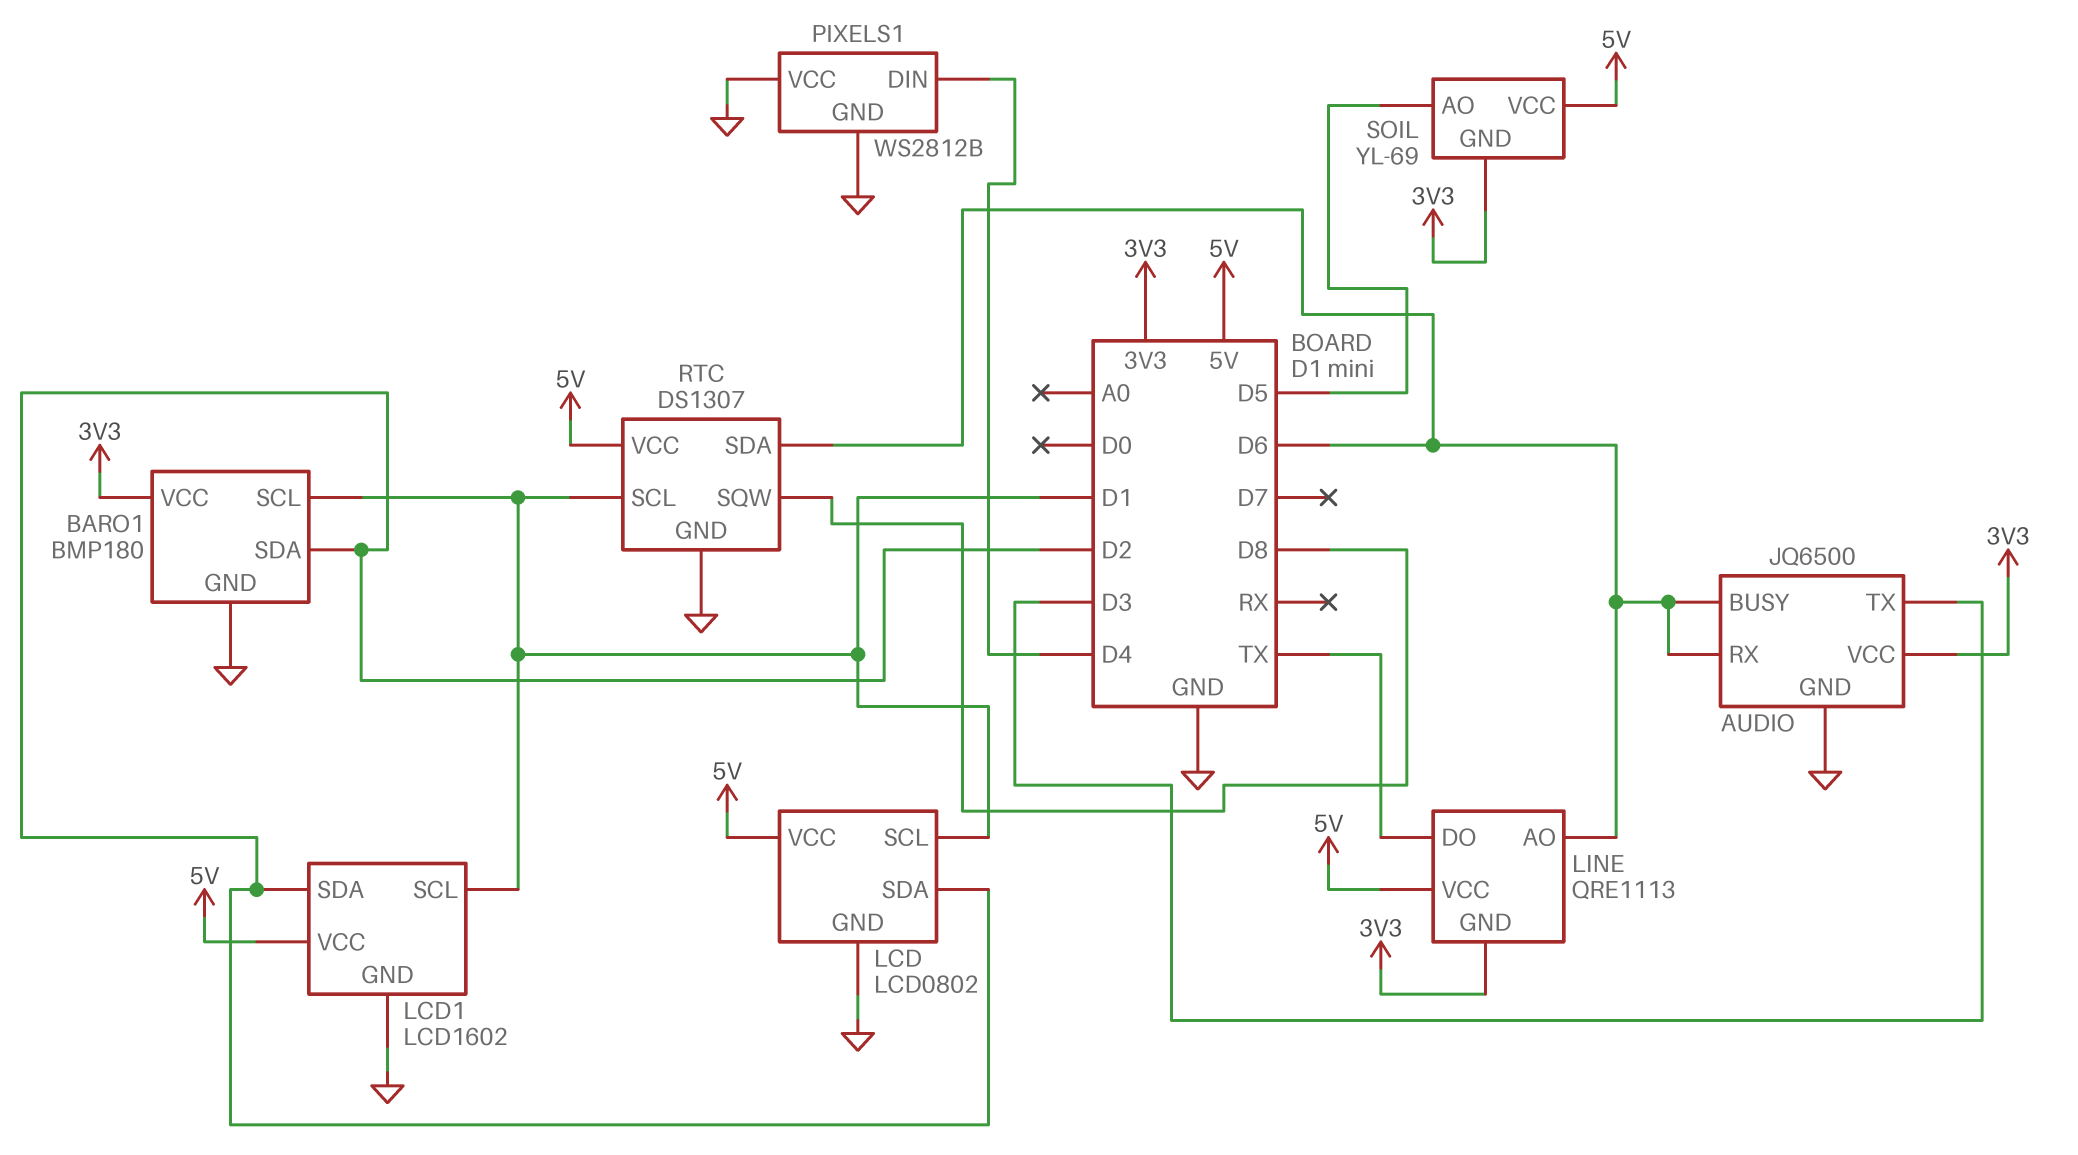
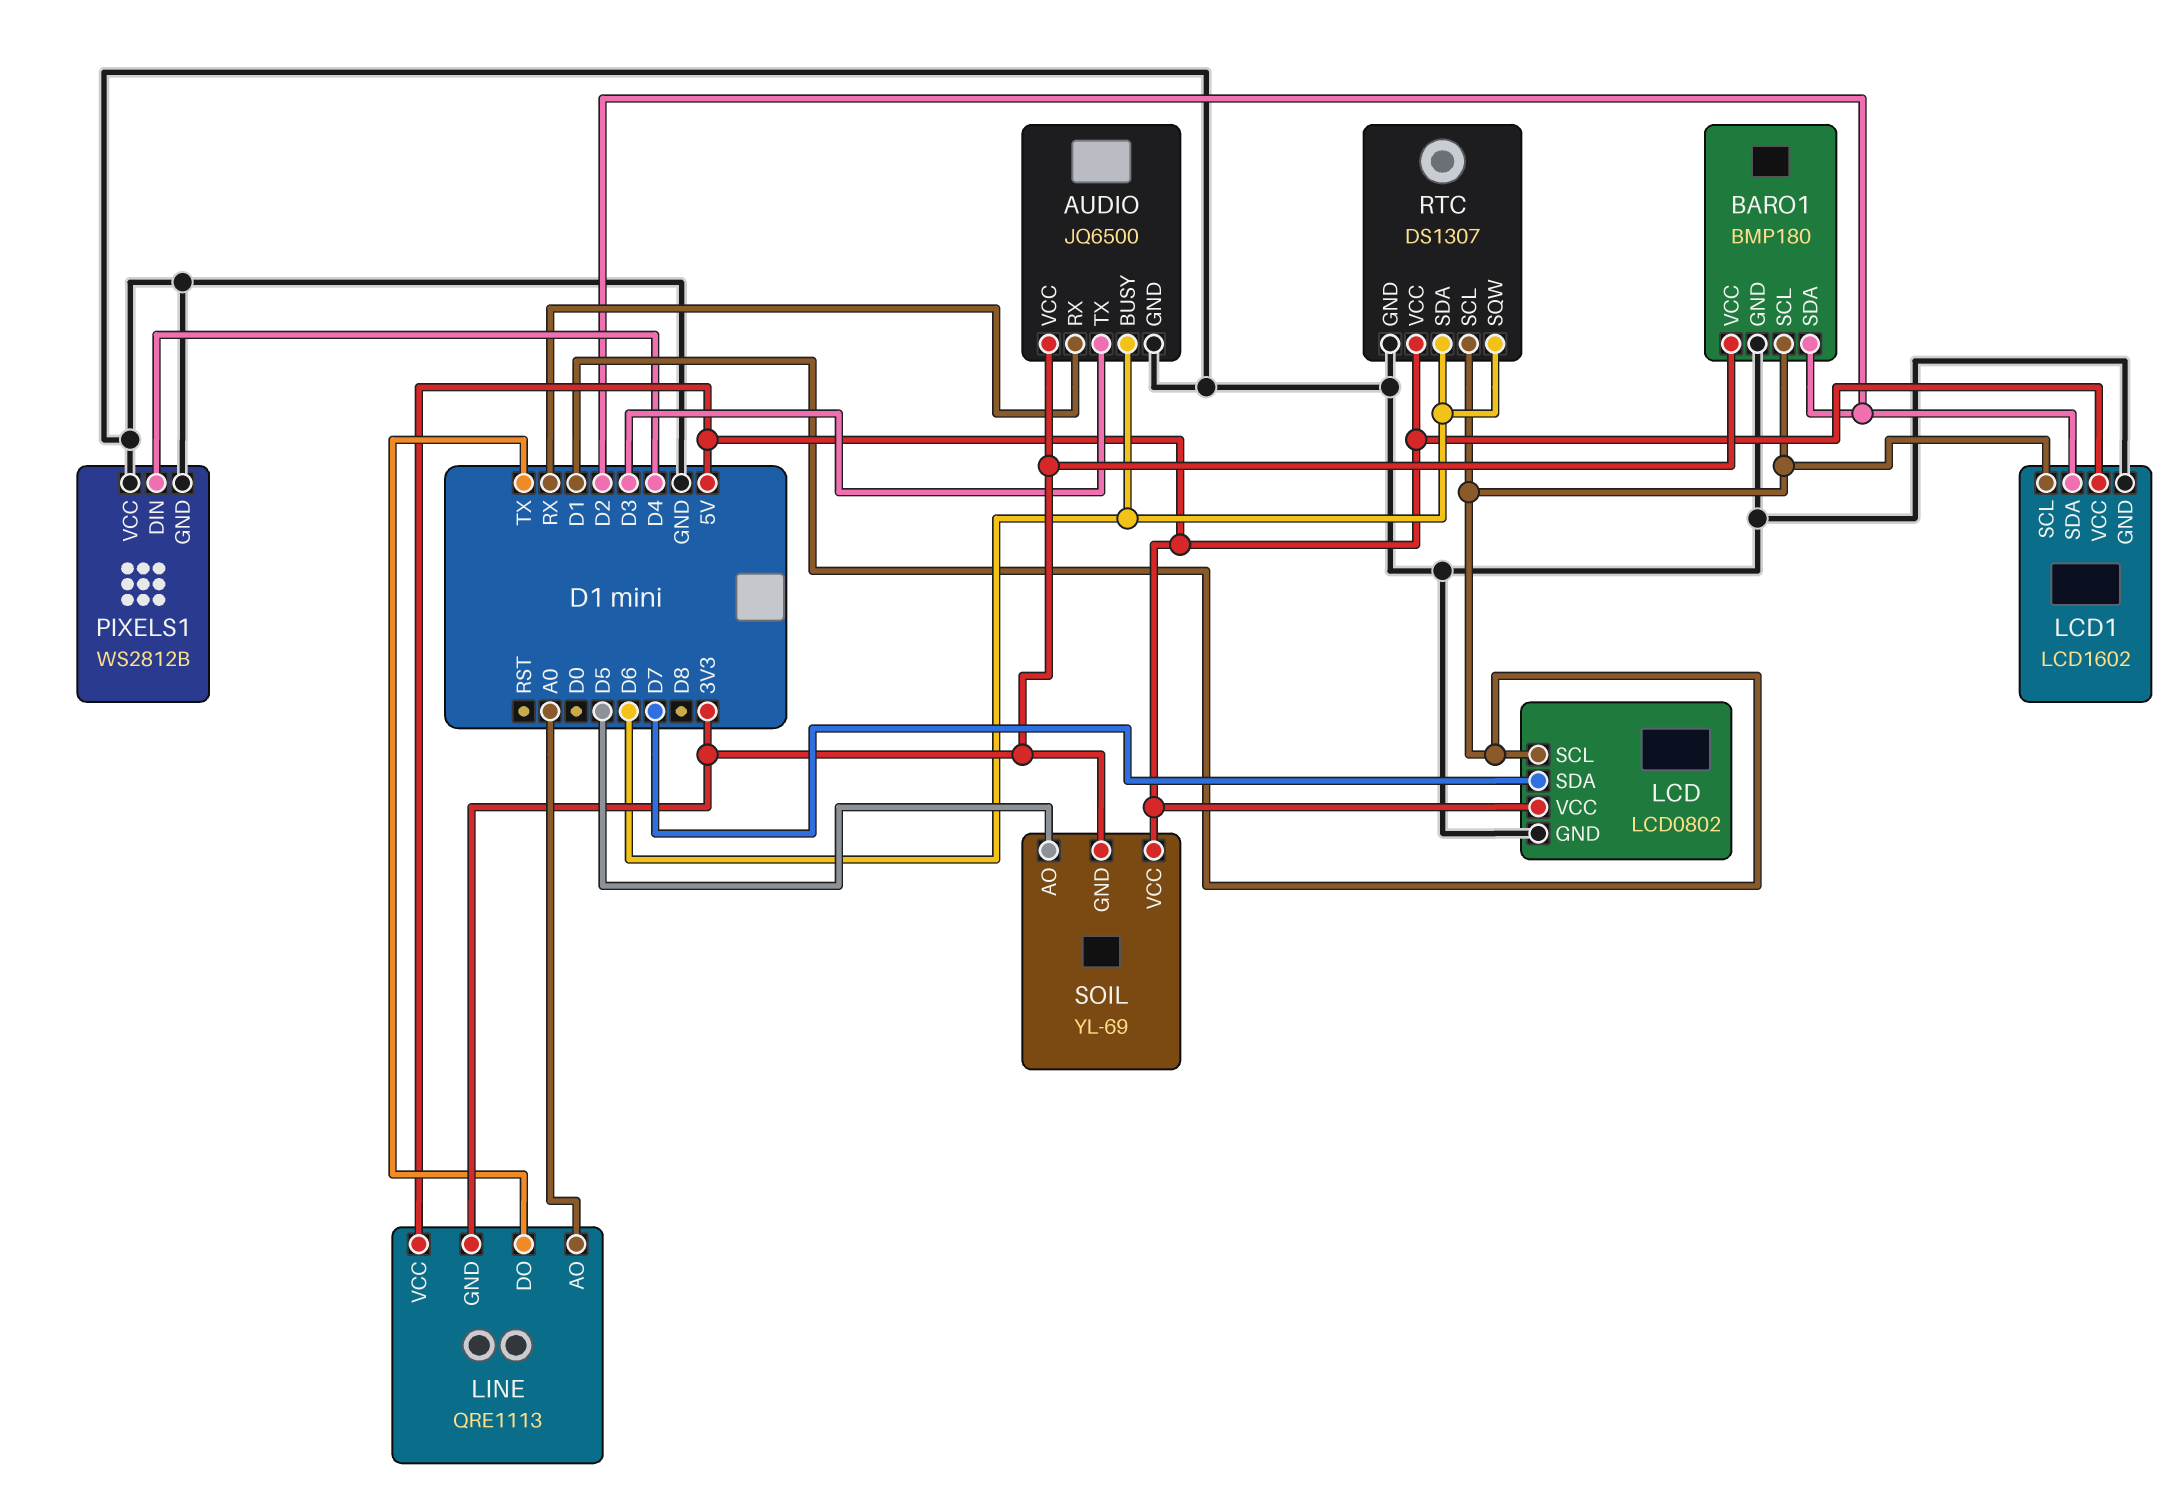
AUDIO pin RX: D6 -> RX
LCD pin SDA: D2 -> D7
LINE pin AO: D6 -> A0
RTC pin SQW: D8 -> D6

